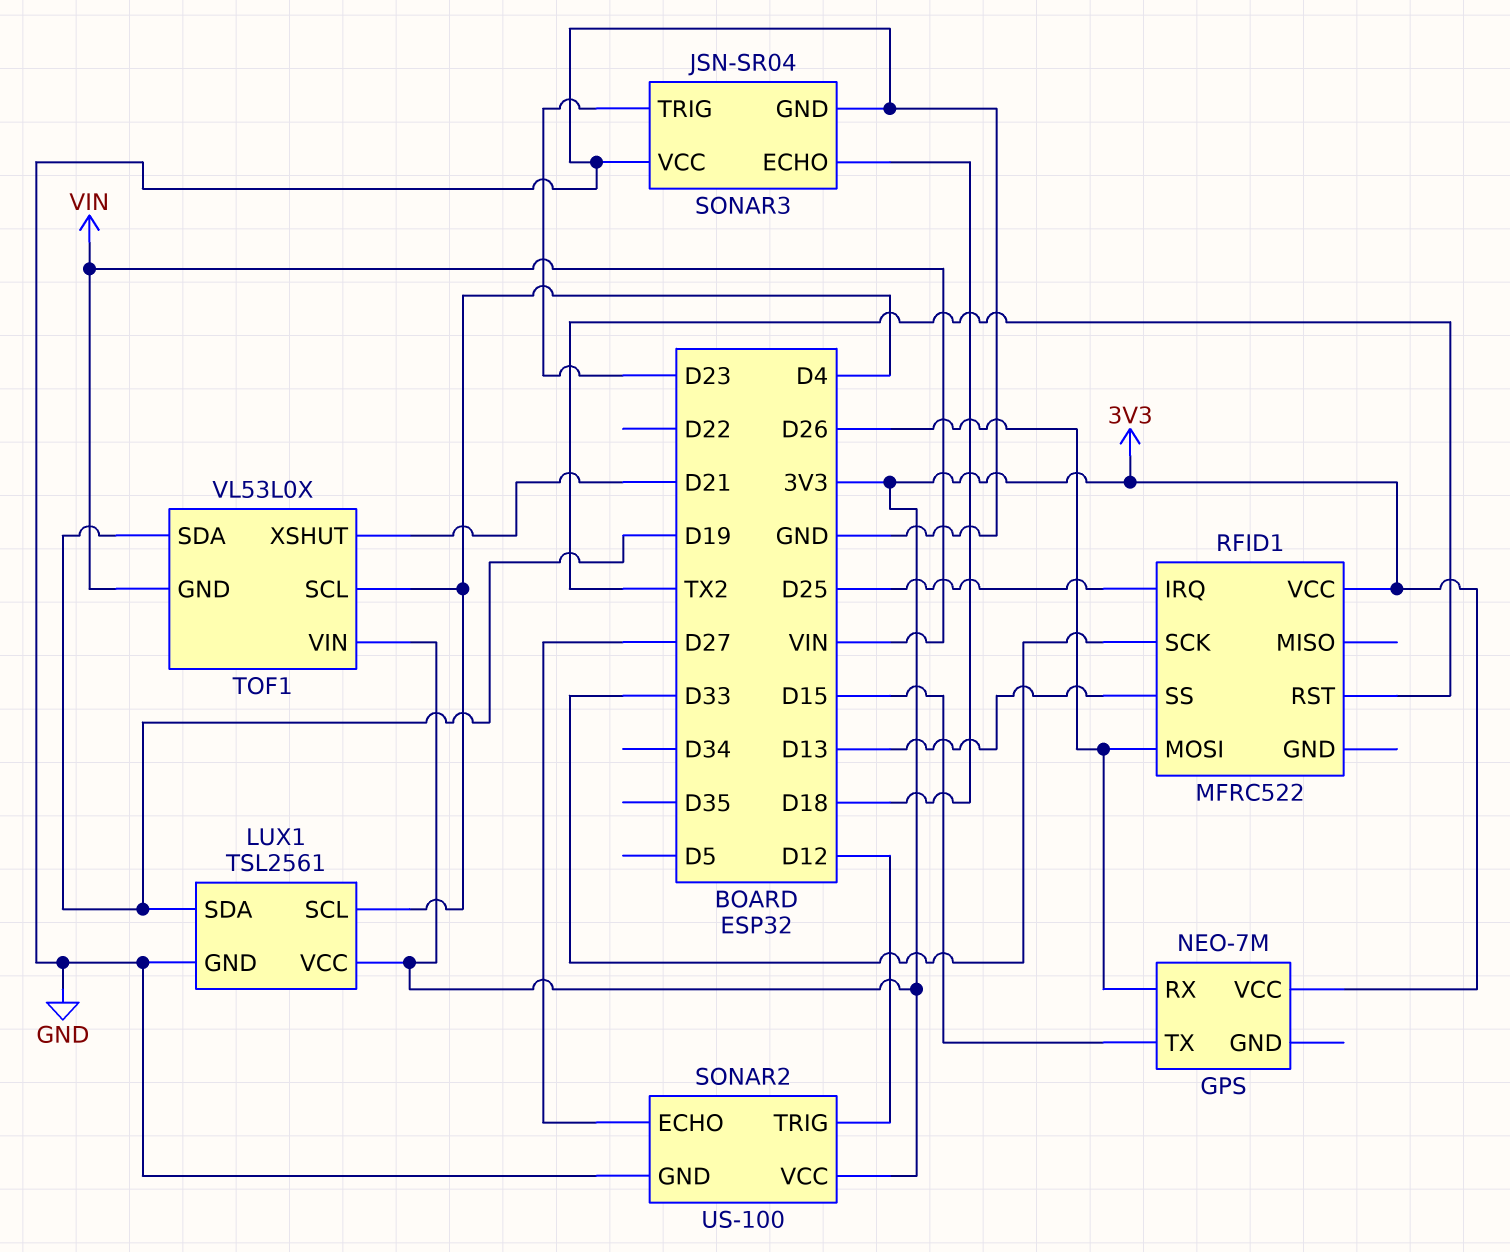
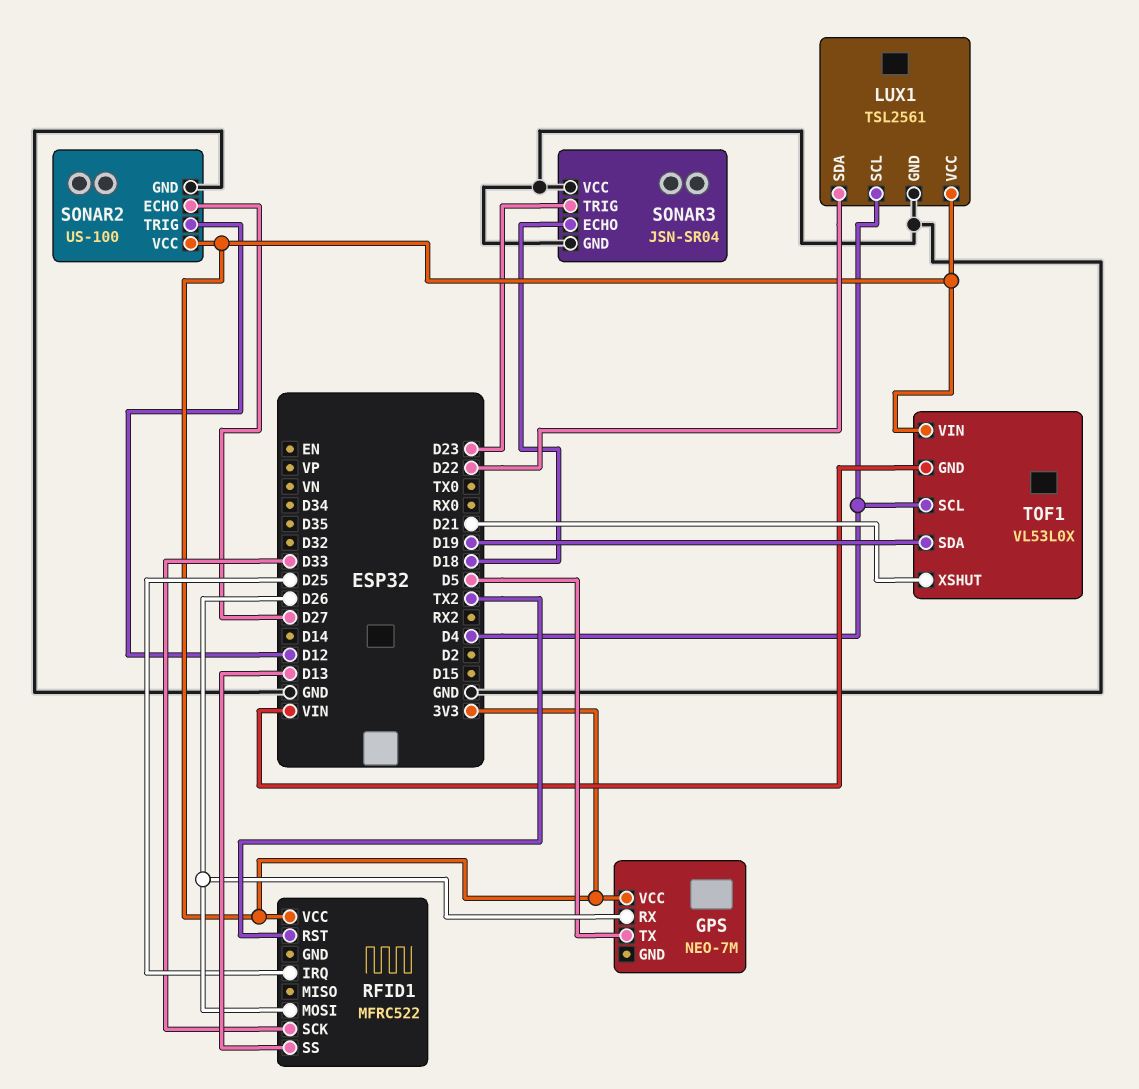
GPS pin TX: D15 -> D5
LUX1 pin SDA: D19 -> D22

